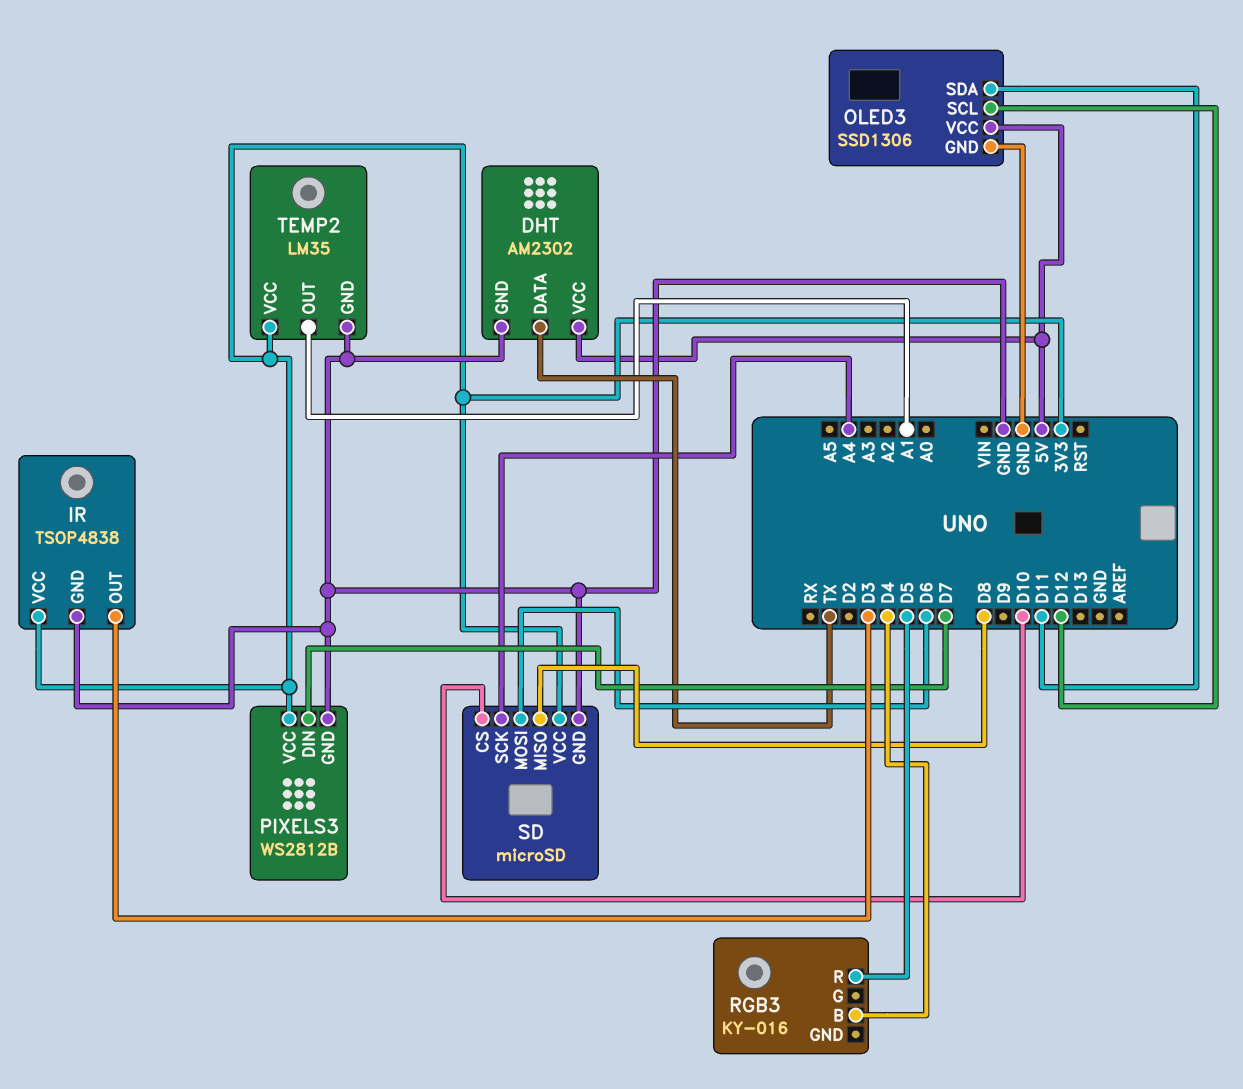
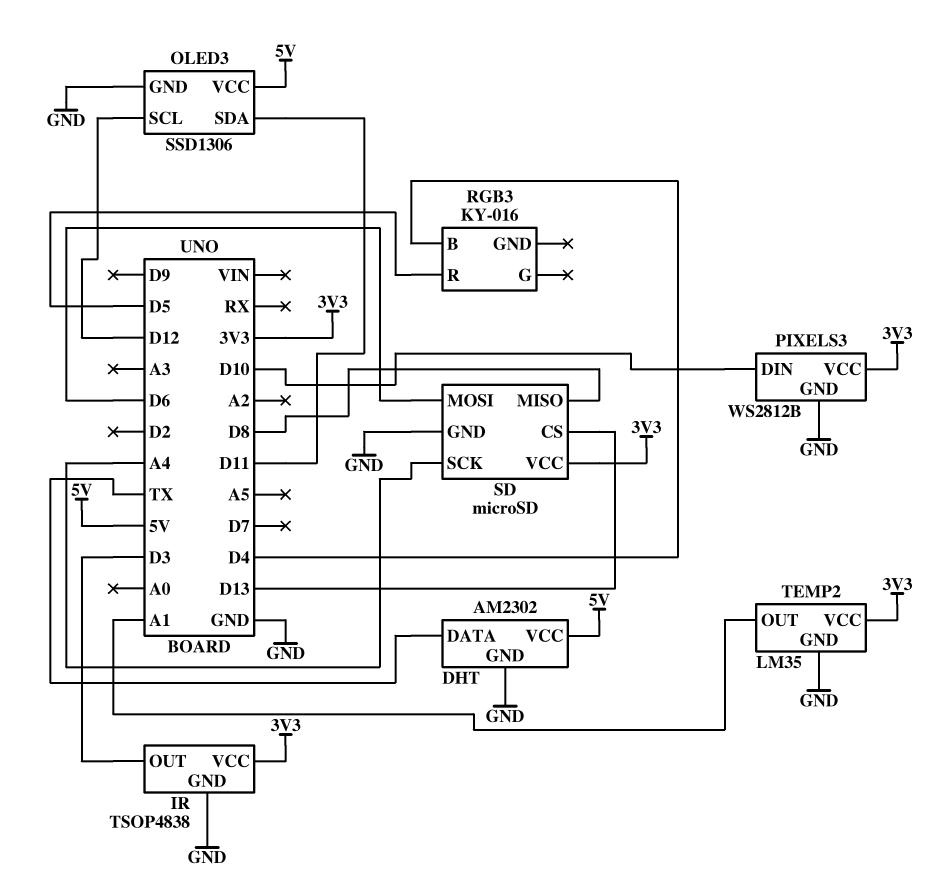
PIXELS3 pin DIN: D7 -> D10
SD pin CS: D10 -> D13

